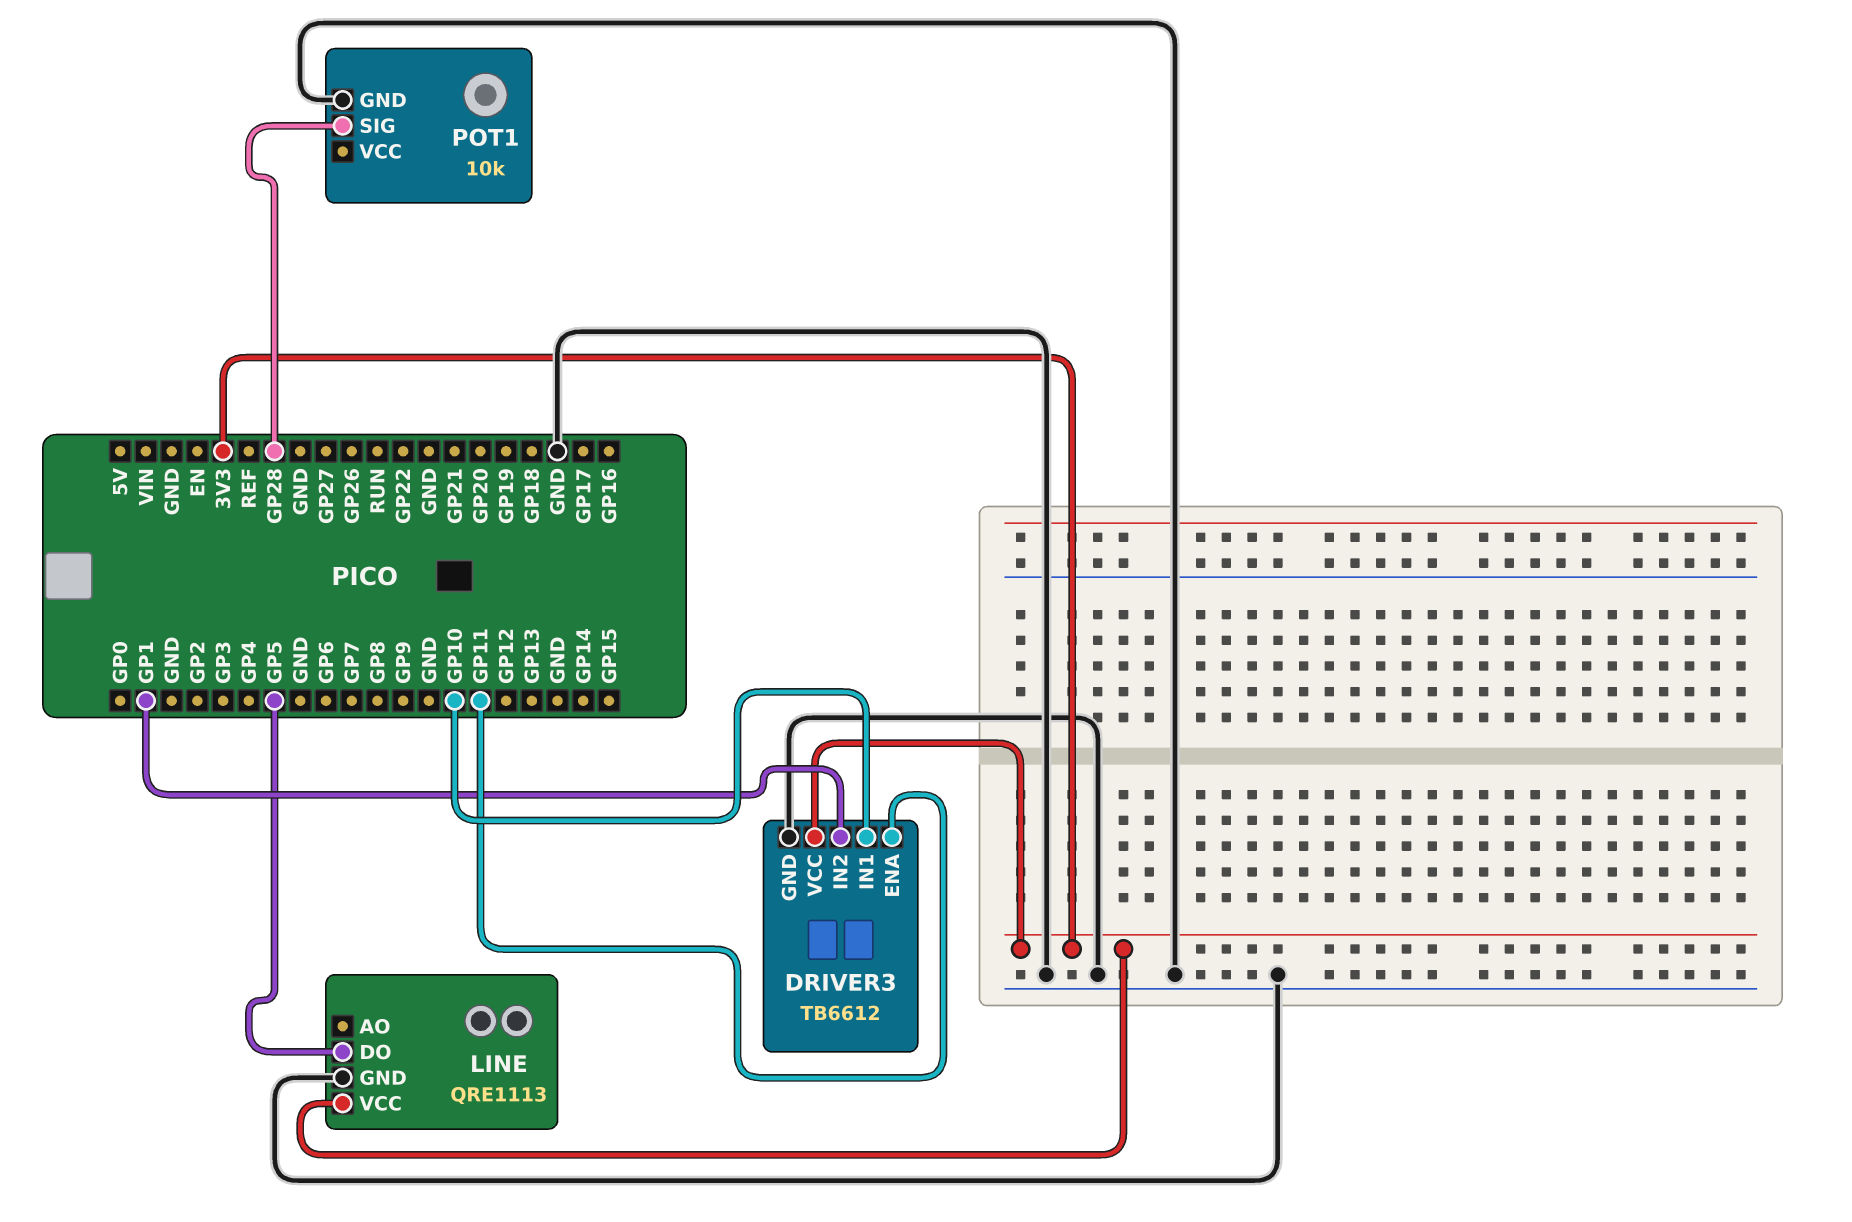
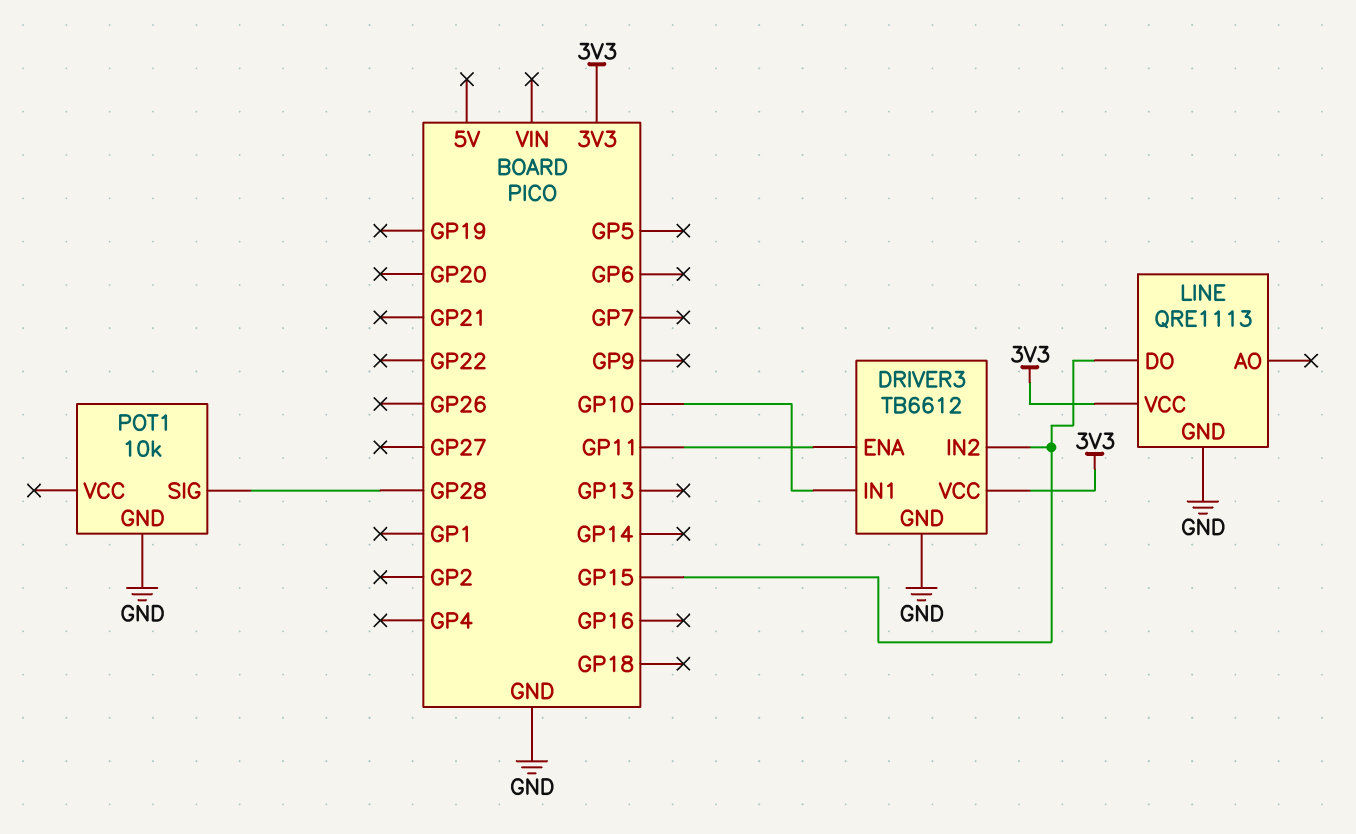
DRIVER3 pin IN2: GP1 -> GP15
LINE pin DO: GP5 -> GP15

